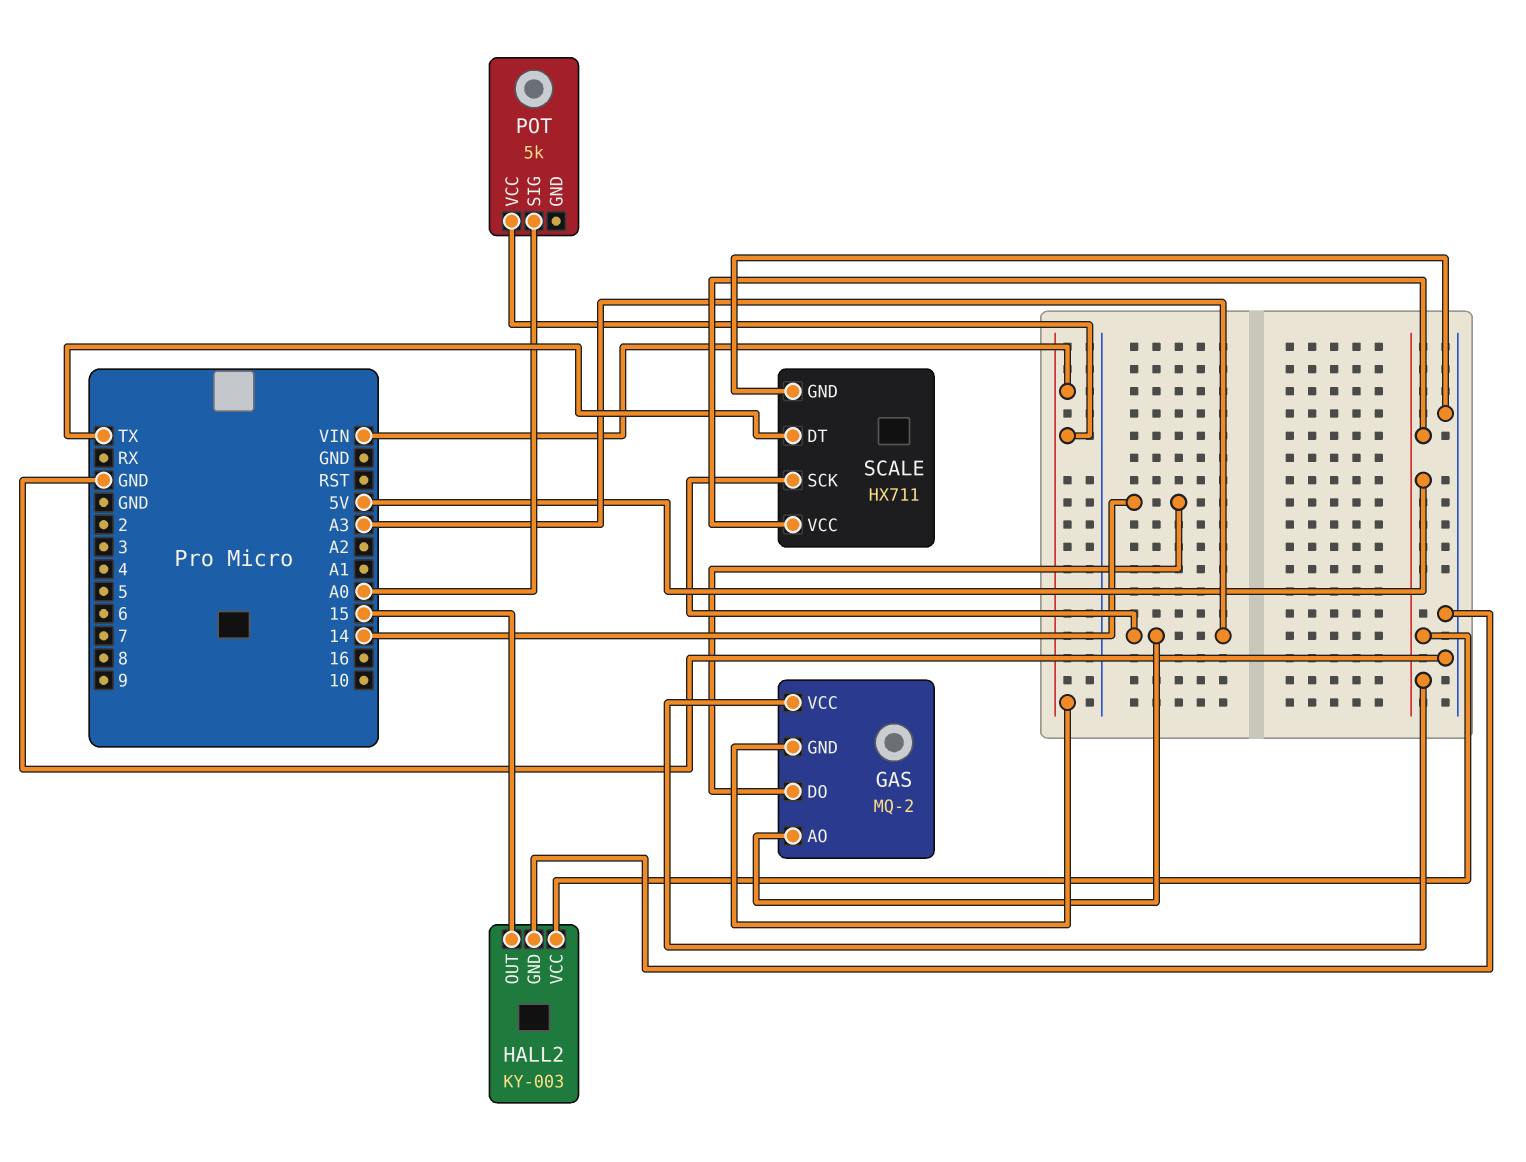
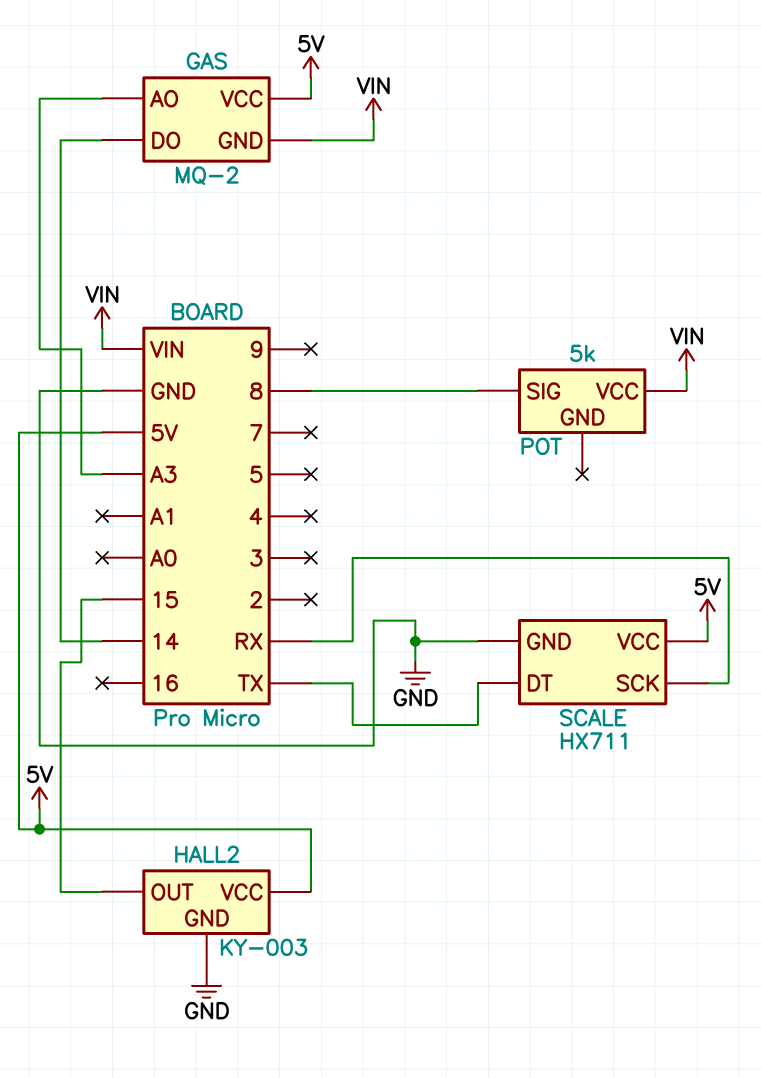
POT pin SIG: A0 -> 8
SCALE pin SCK: A3 -> RX

